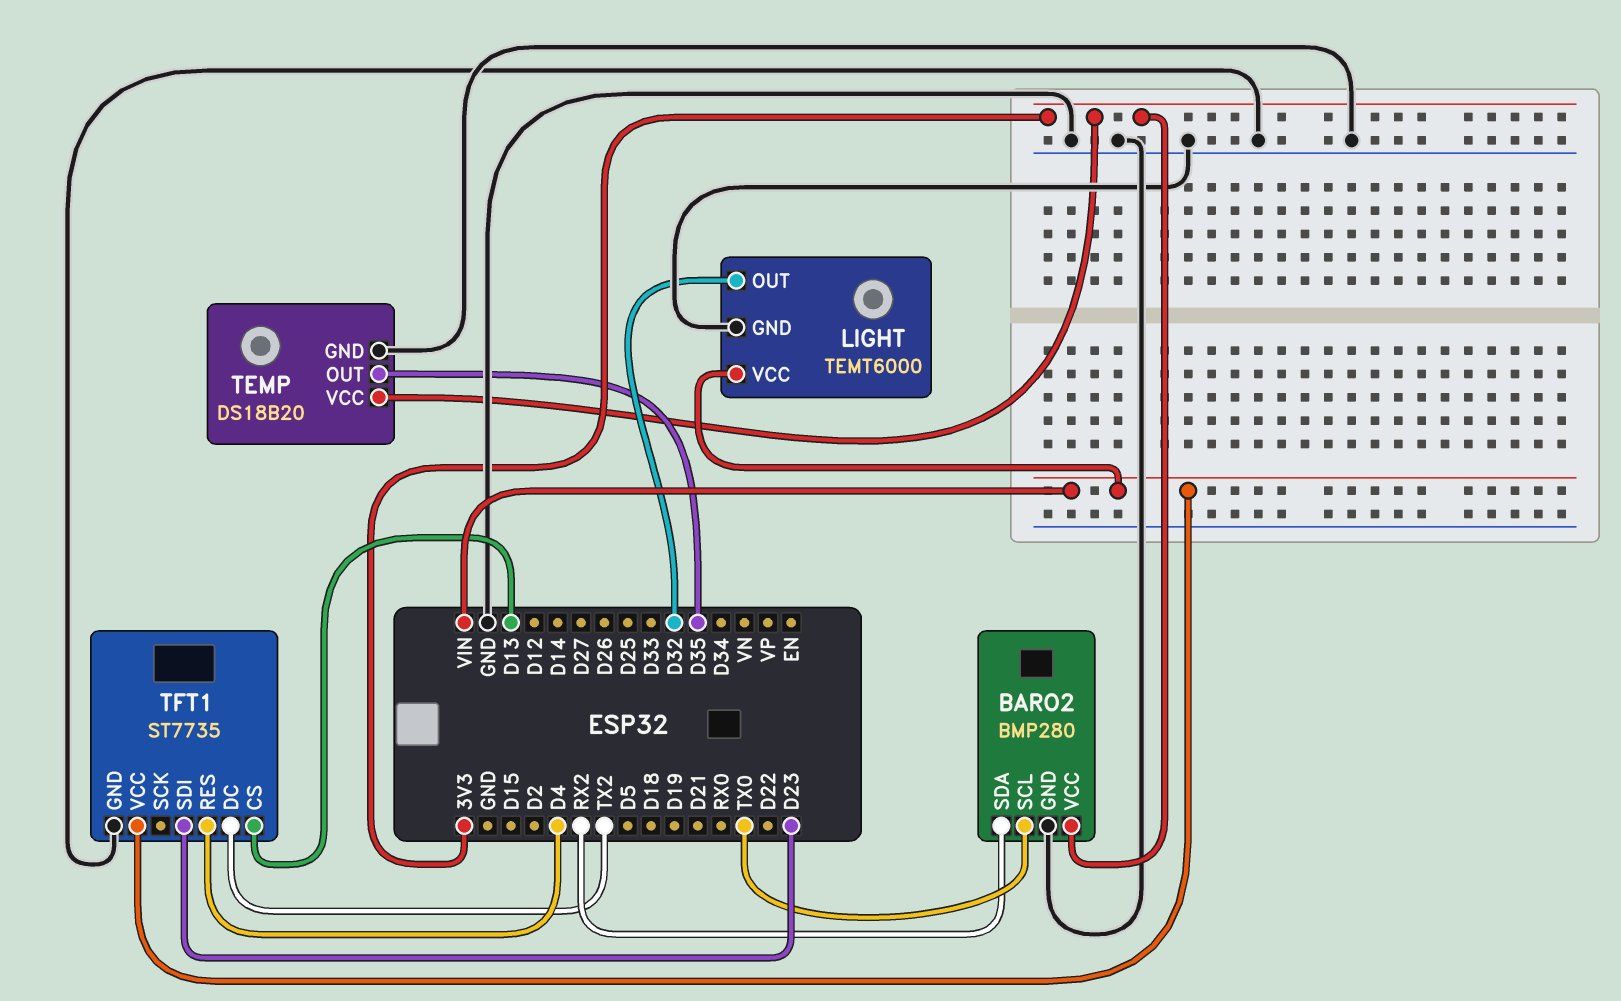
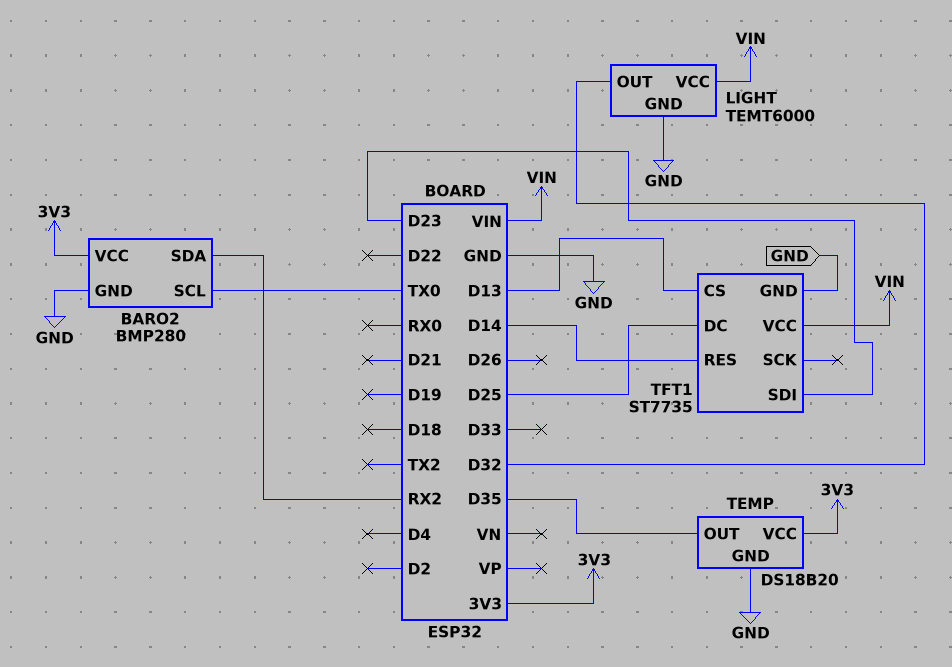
TFT1 pin DC: TX2 -> D25
TFT1 pin RES: D4 -> D14

